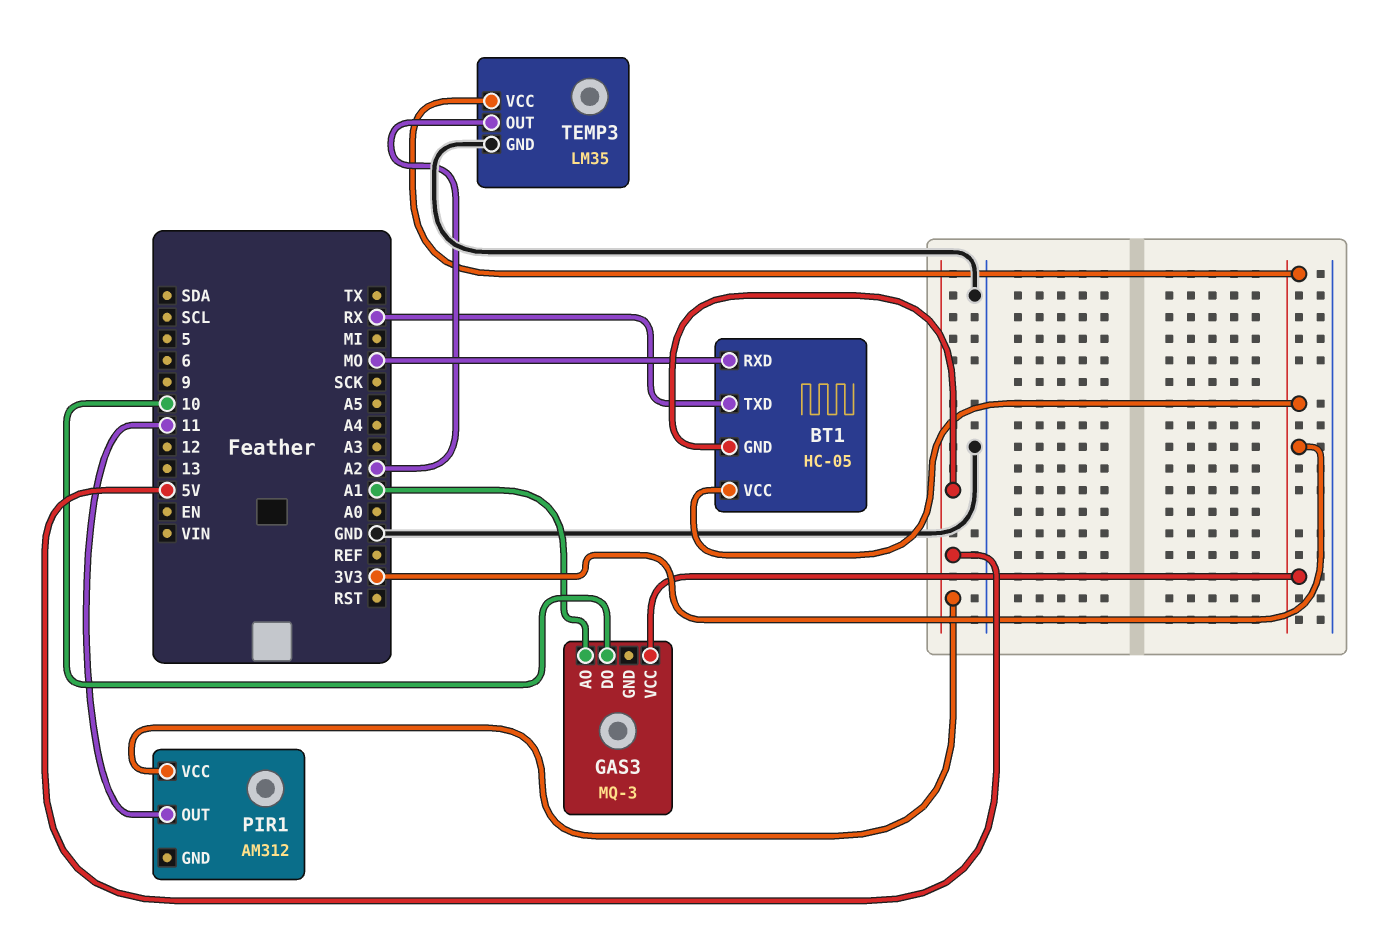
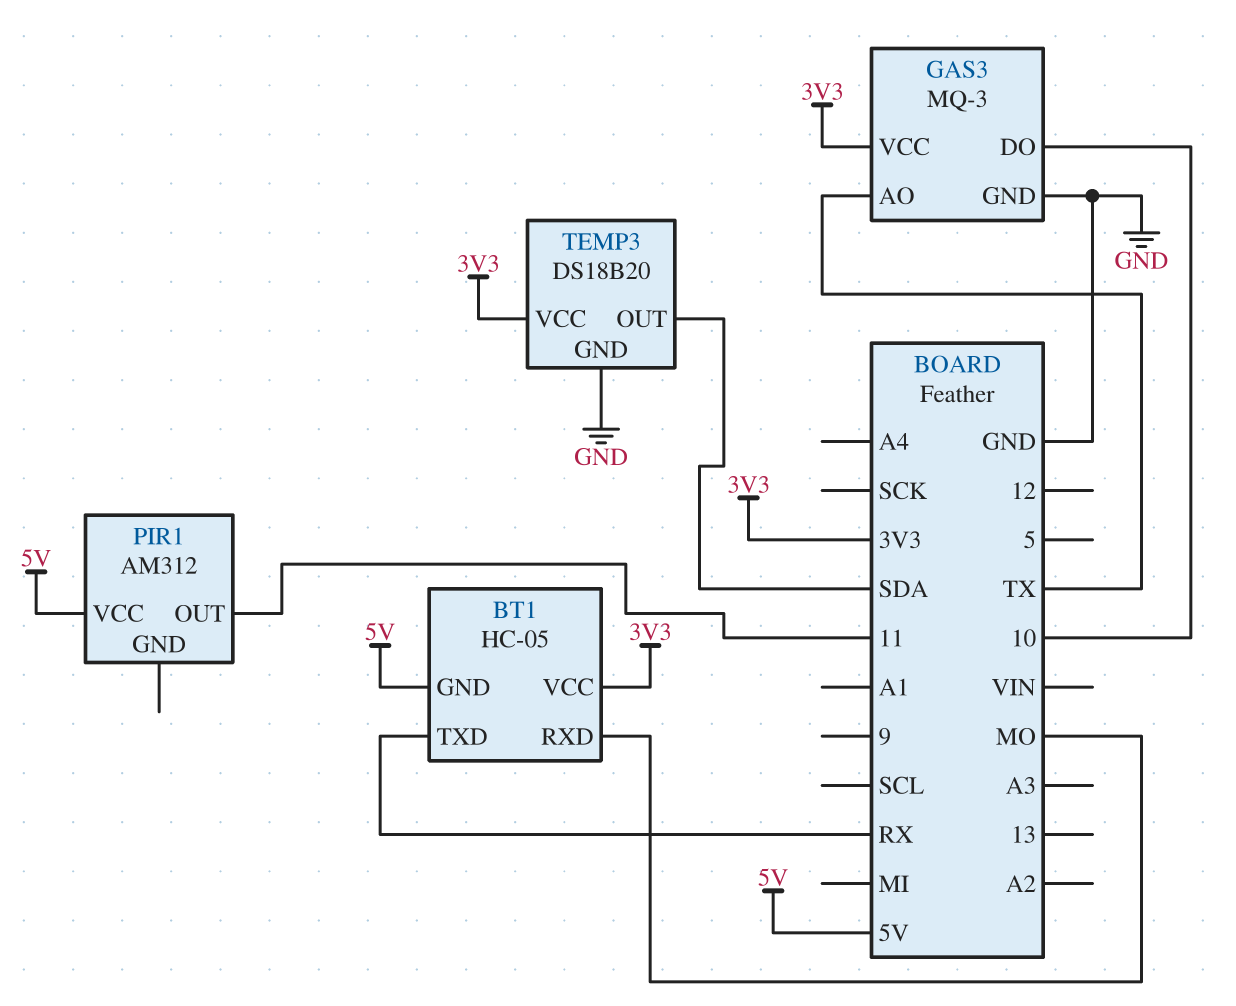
GAS3 pin AO: A1 -> TX
GAS3 pin GND: none -> GND
TEMP3: LM35 -> DS18B20
TEMP3 pin OUT: A2 -> SDA

